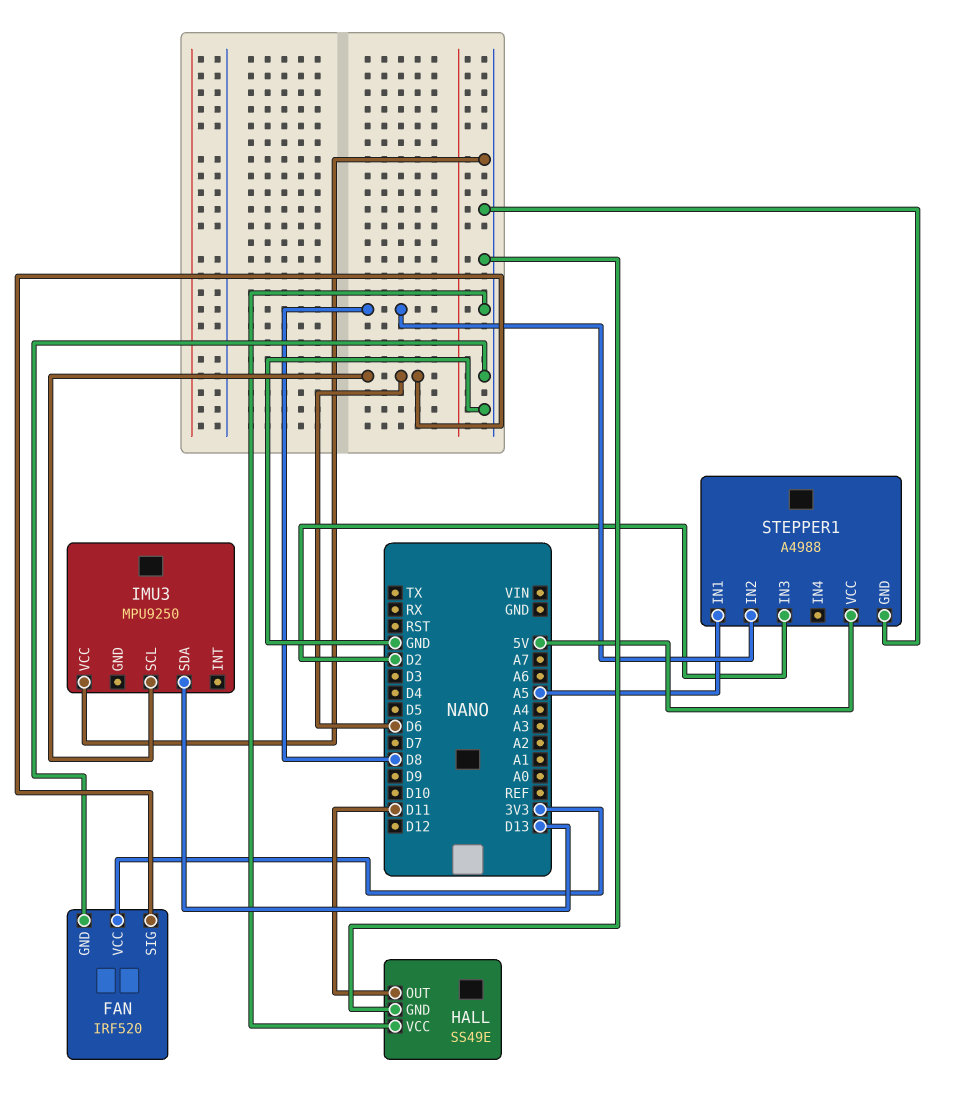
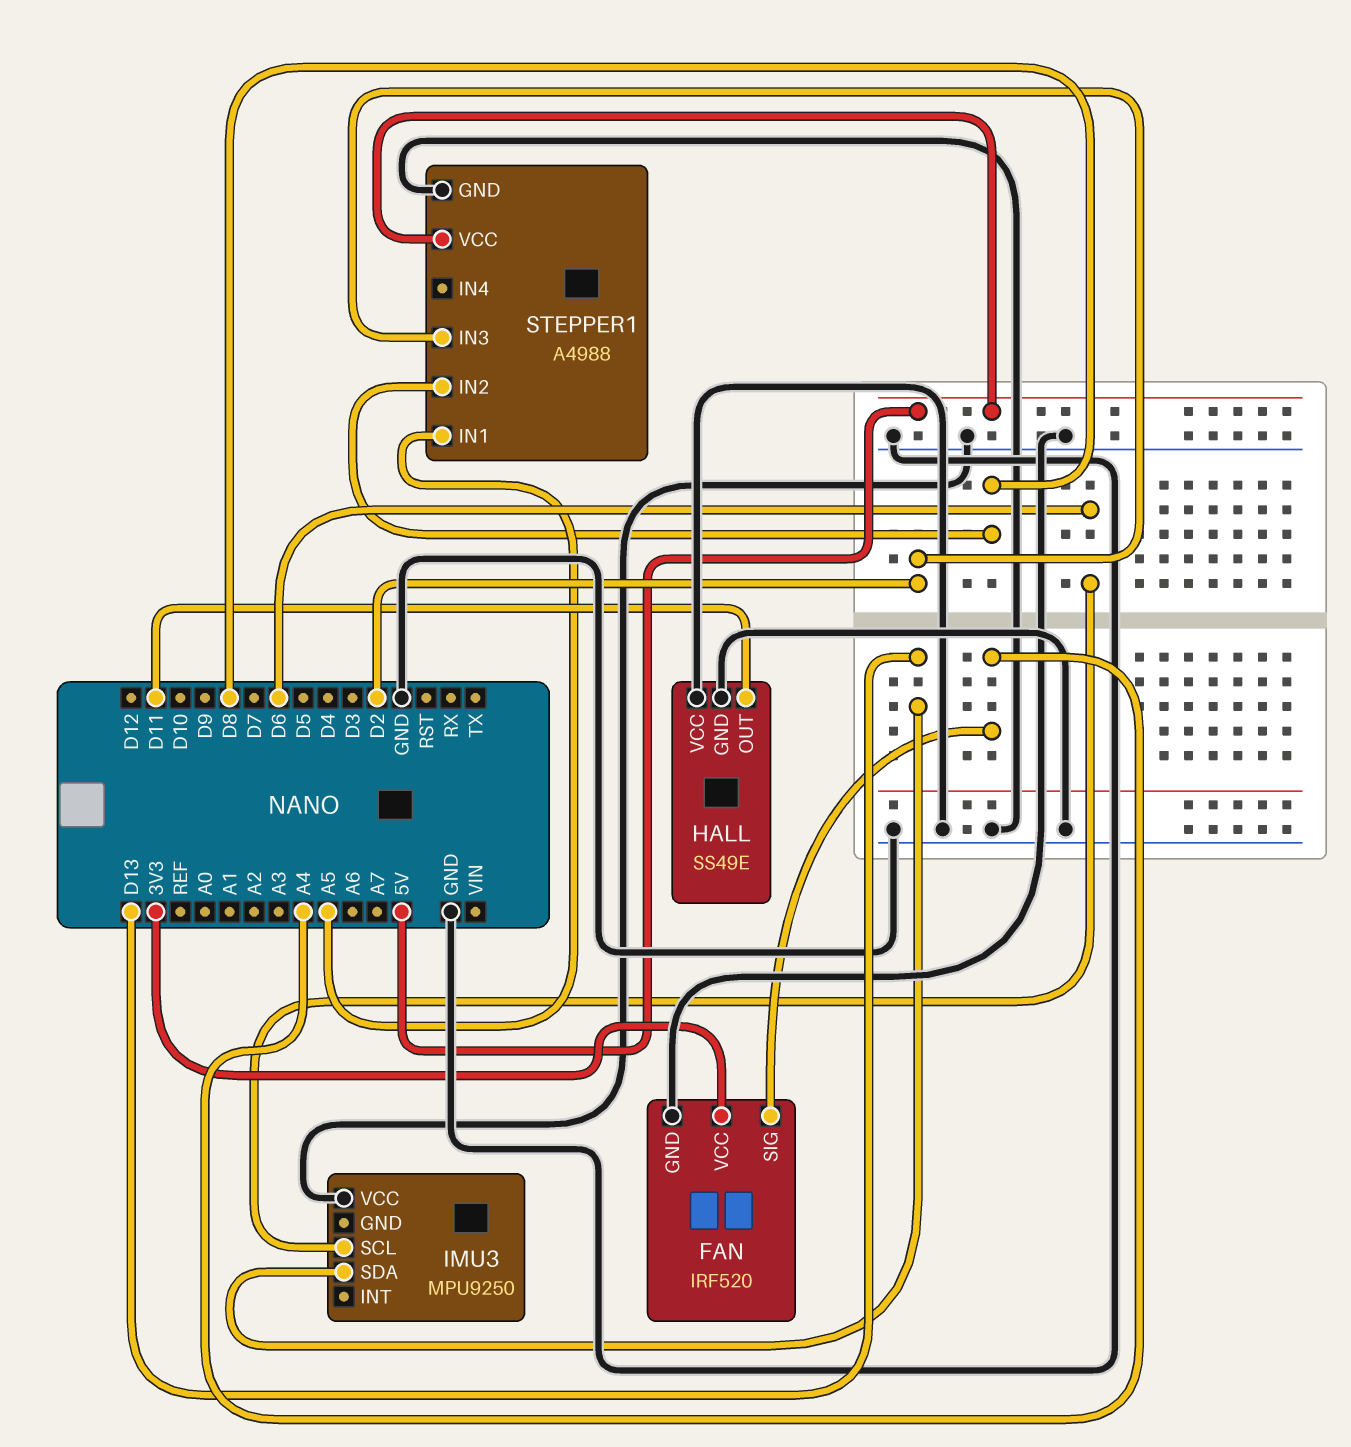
FAN pin SIG: D6 -> A4

